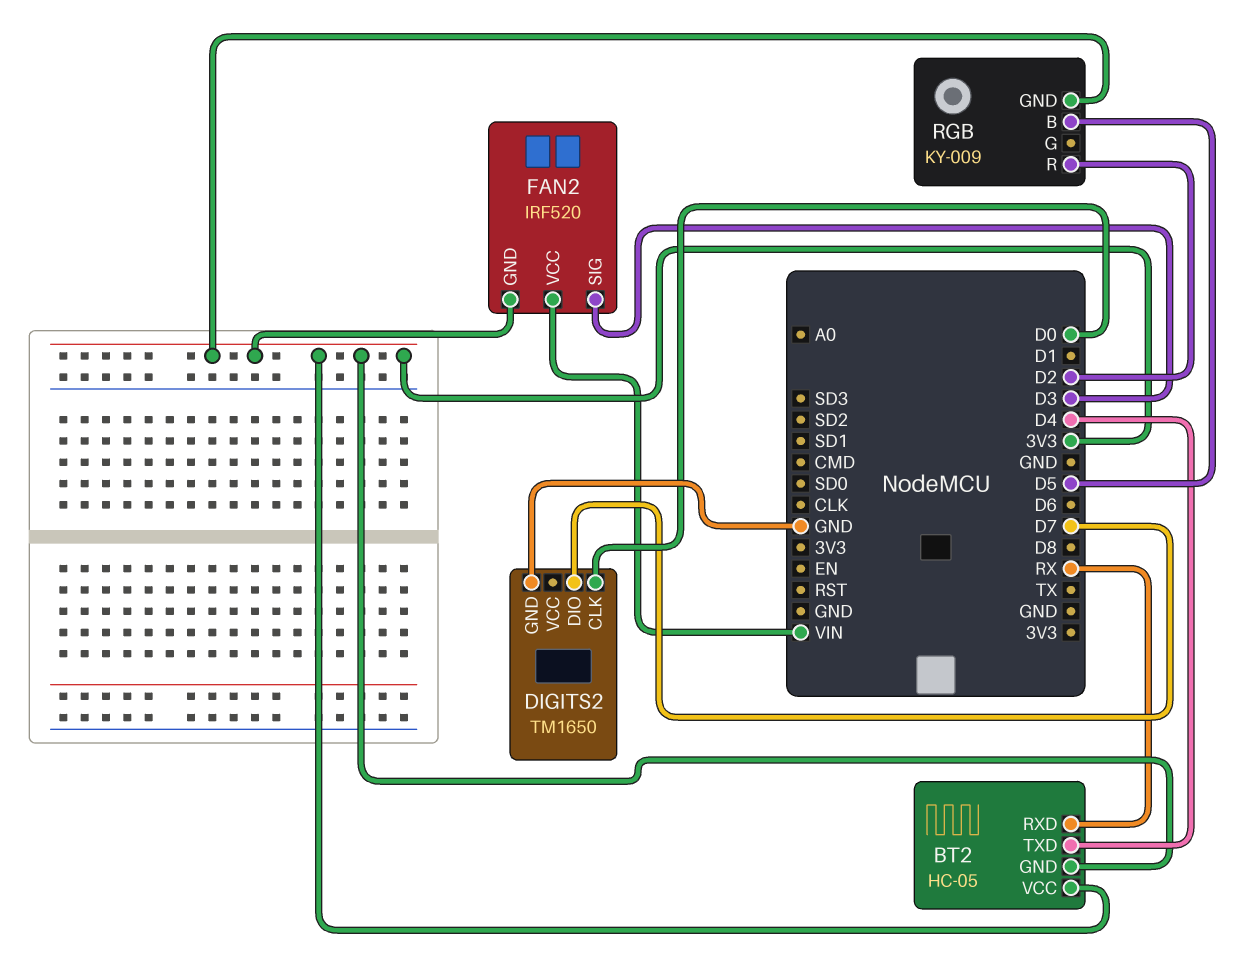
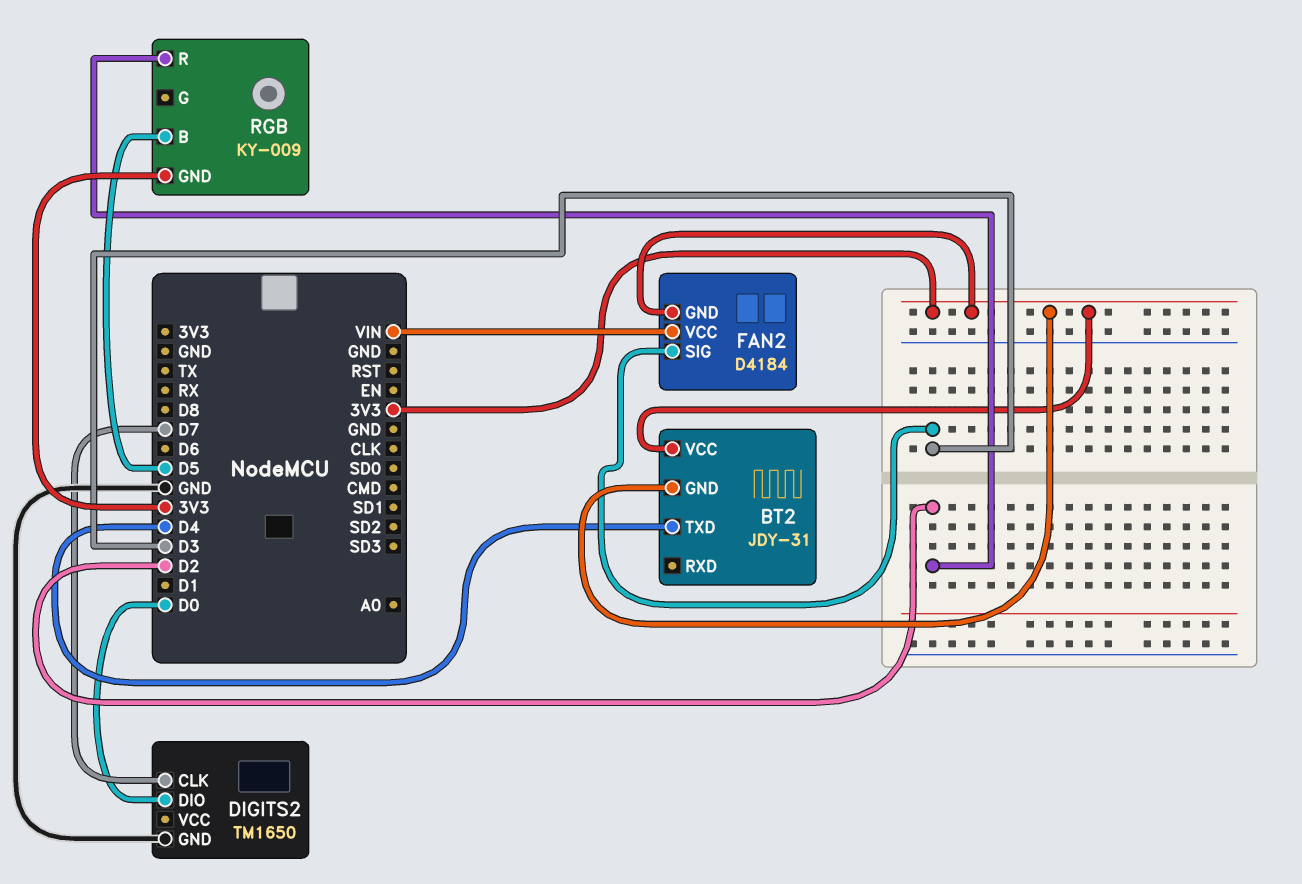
BT2: HC-05 -> JDY-31
BT2 pin RXD: RX -> none
DIGITS2 pin CLK: D0 -> D7
DIGITS2 pin DIO: D7 -> D0
FAN2: IRF520 -> D4184

